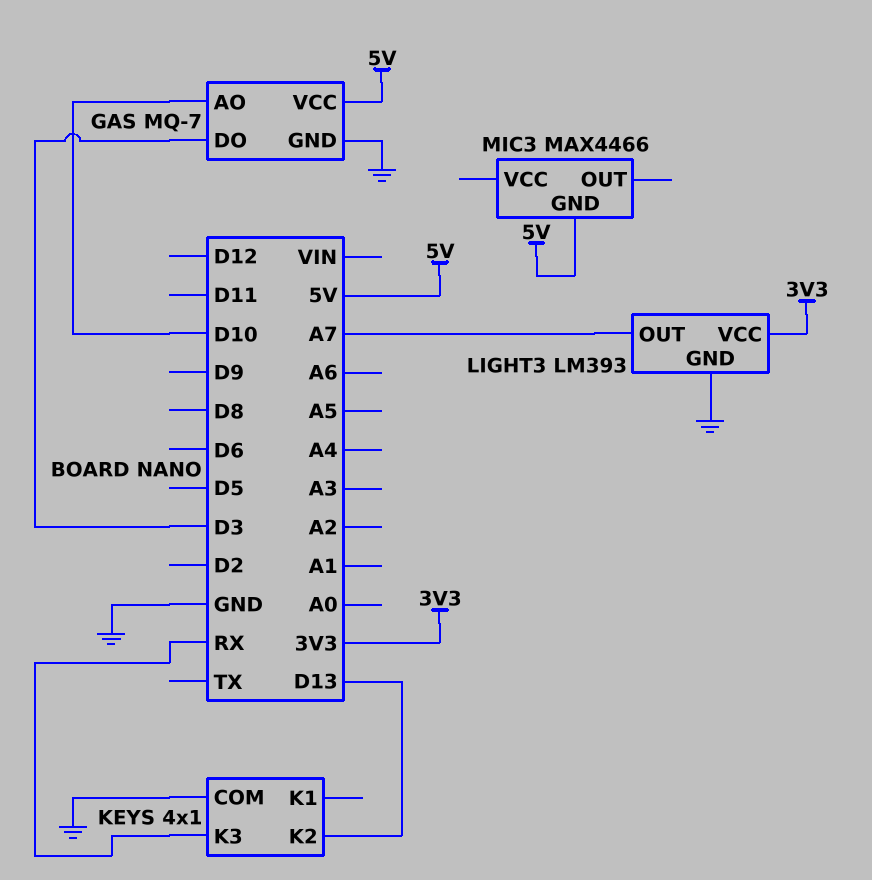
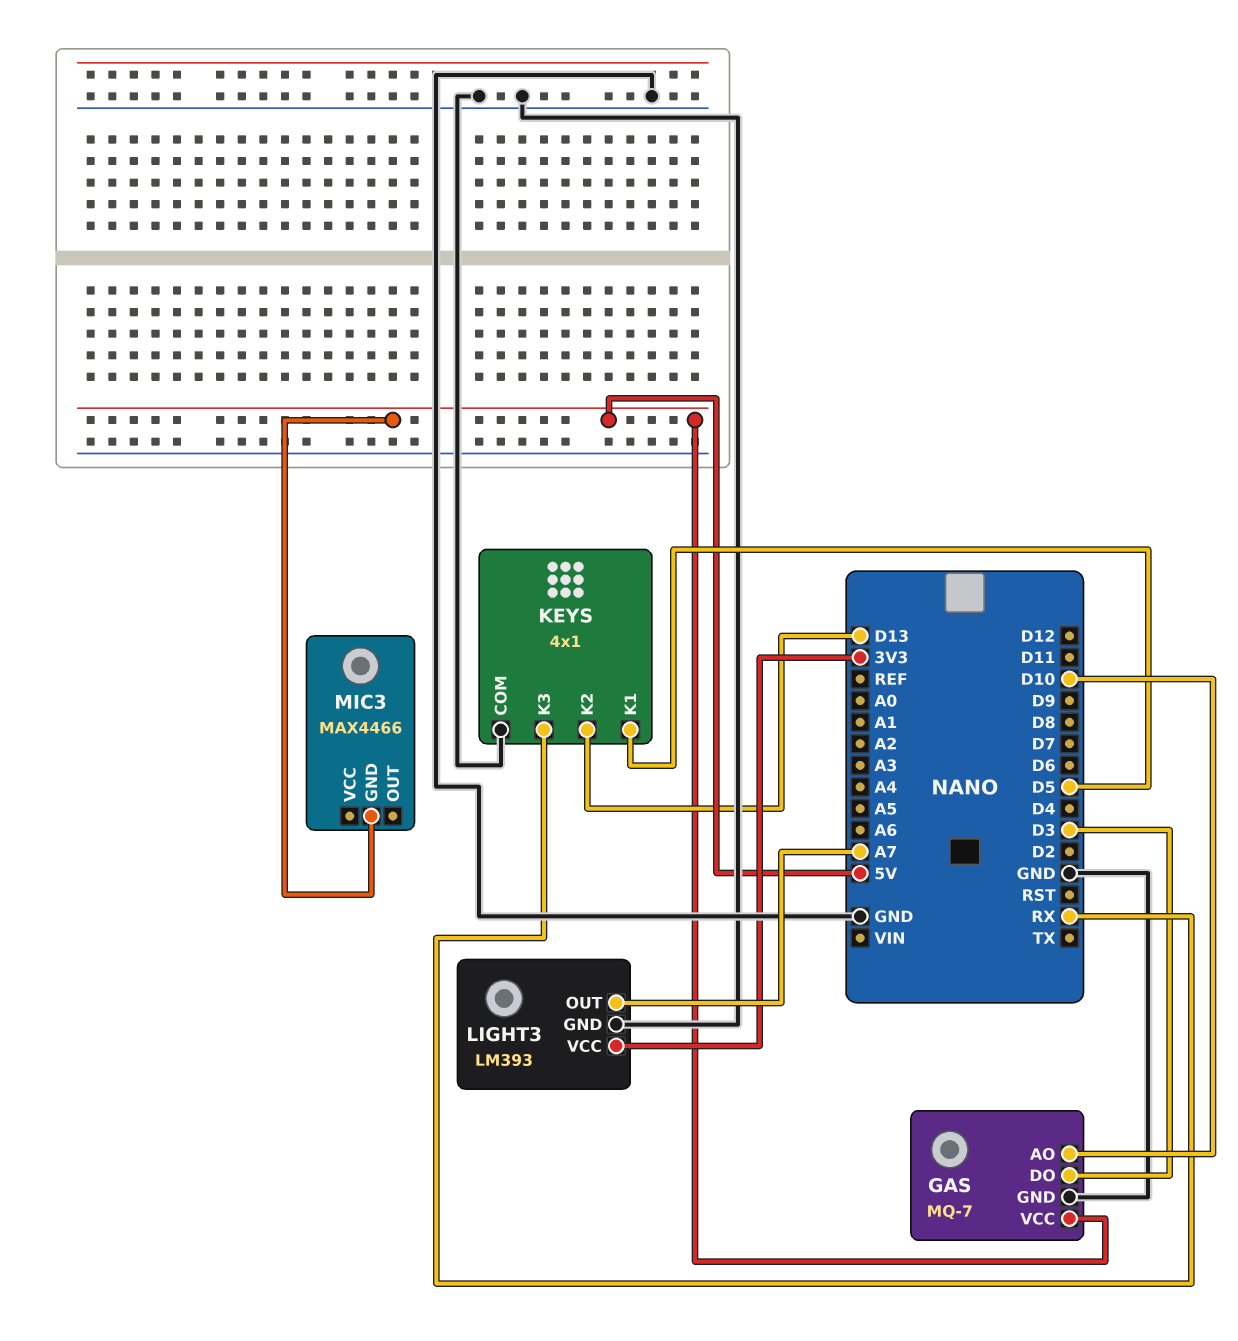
KEYS pin K1: none -> D5

